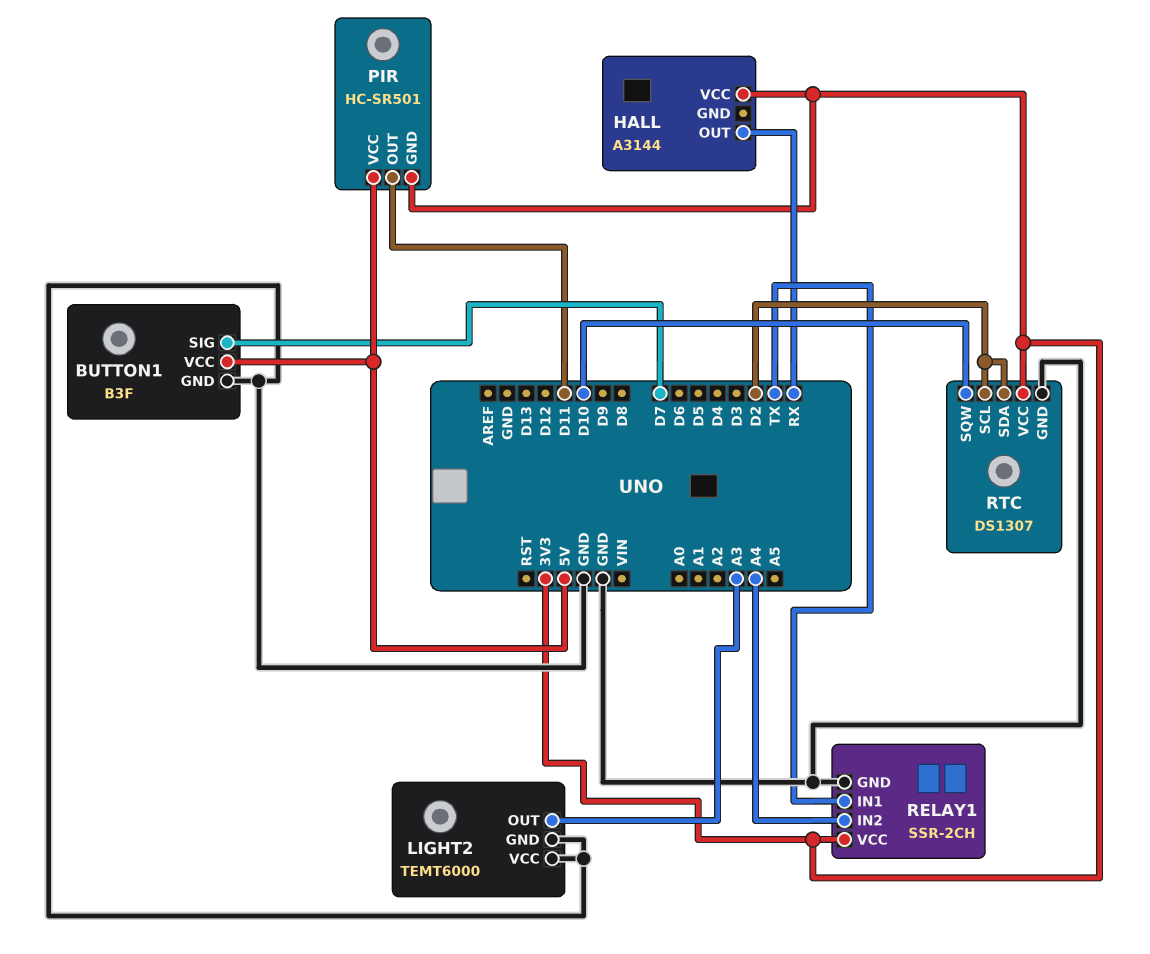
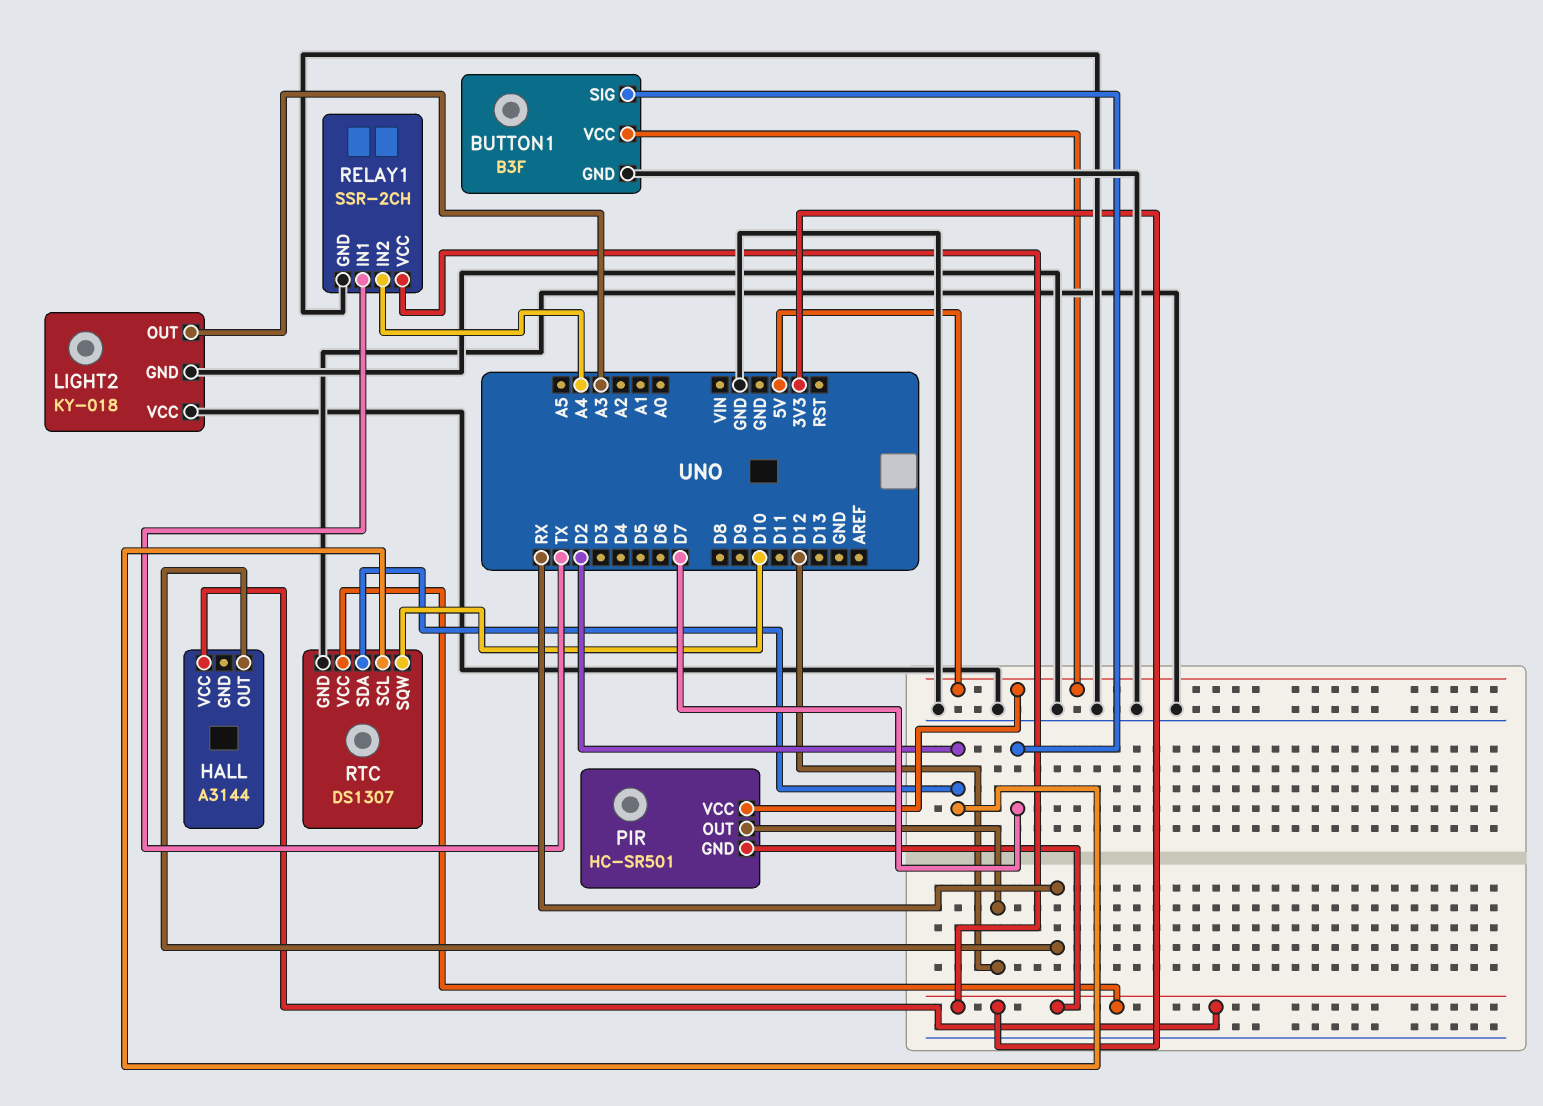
LIGHT2: TEMT6000 -> KY-018
PIR pin OUT: D11 -> D12

